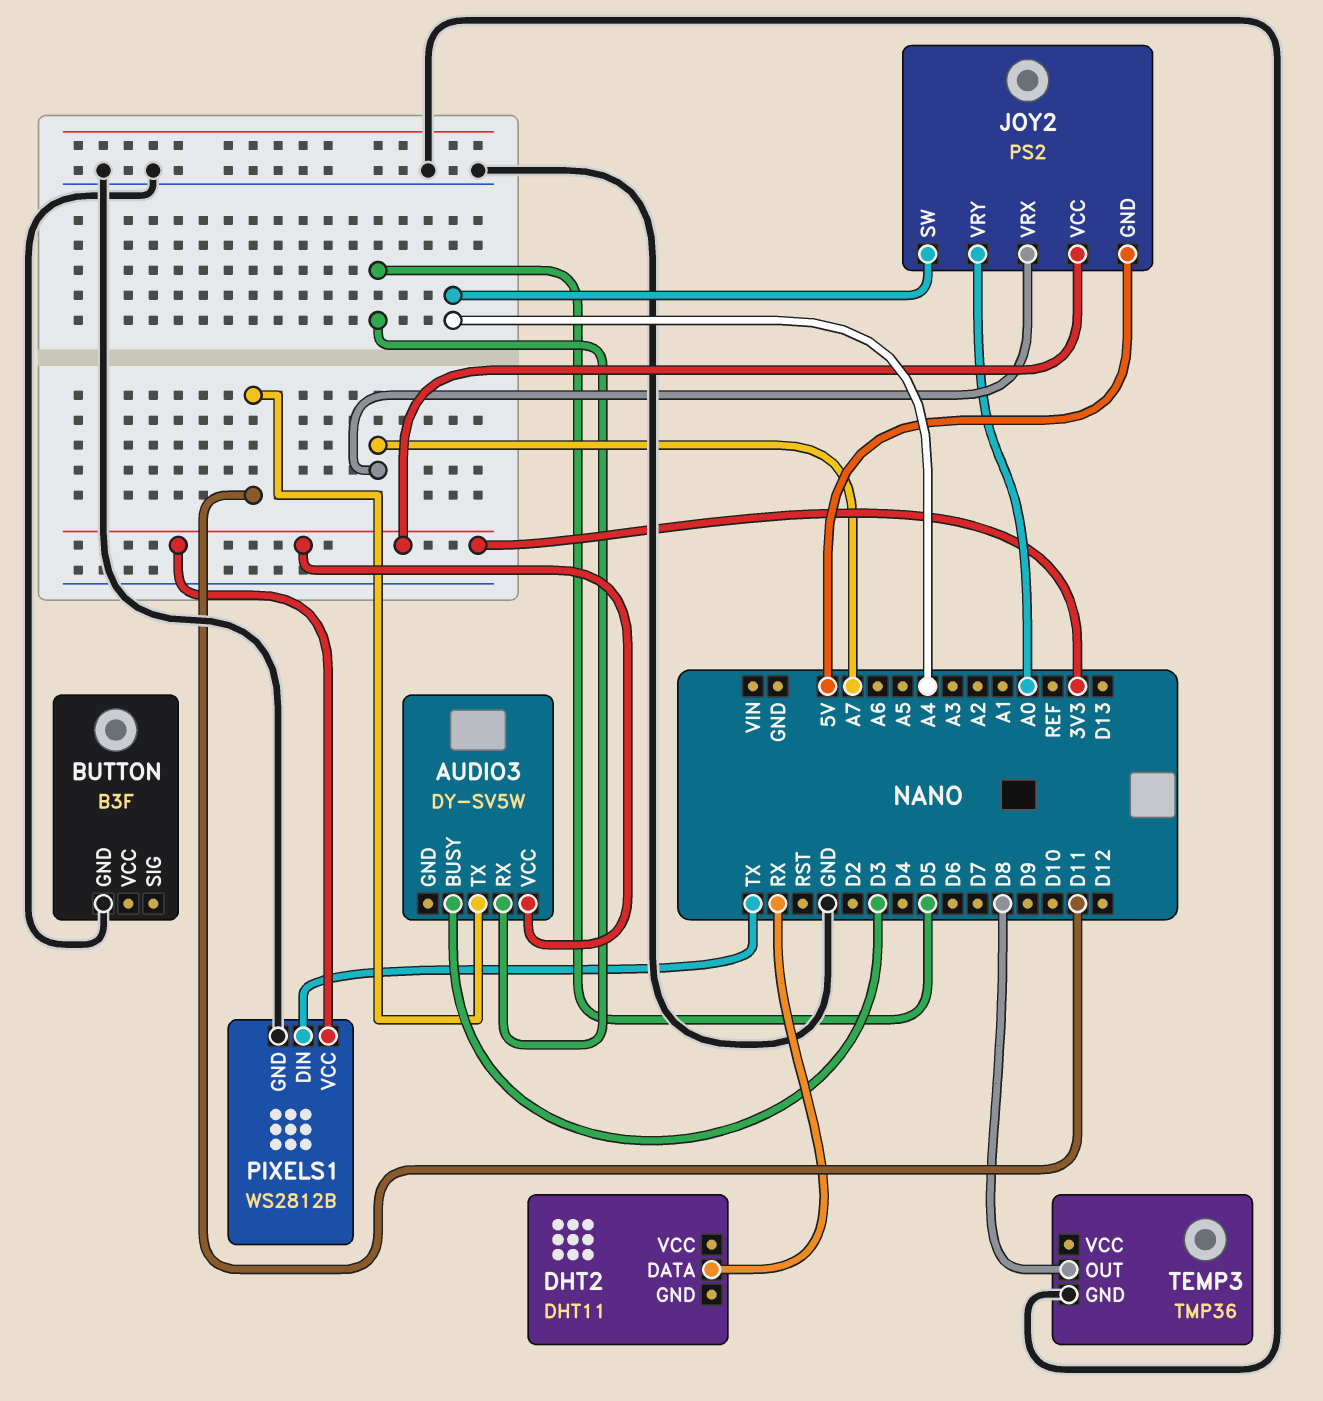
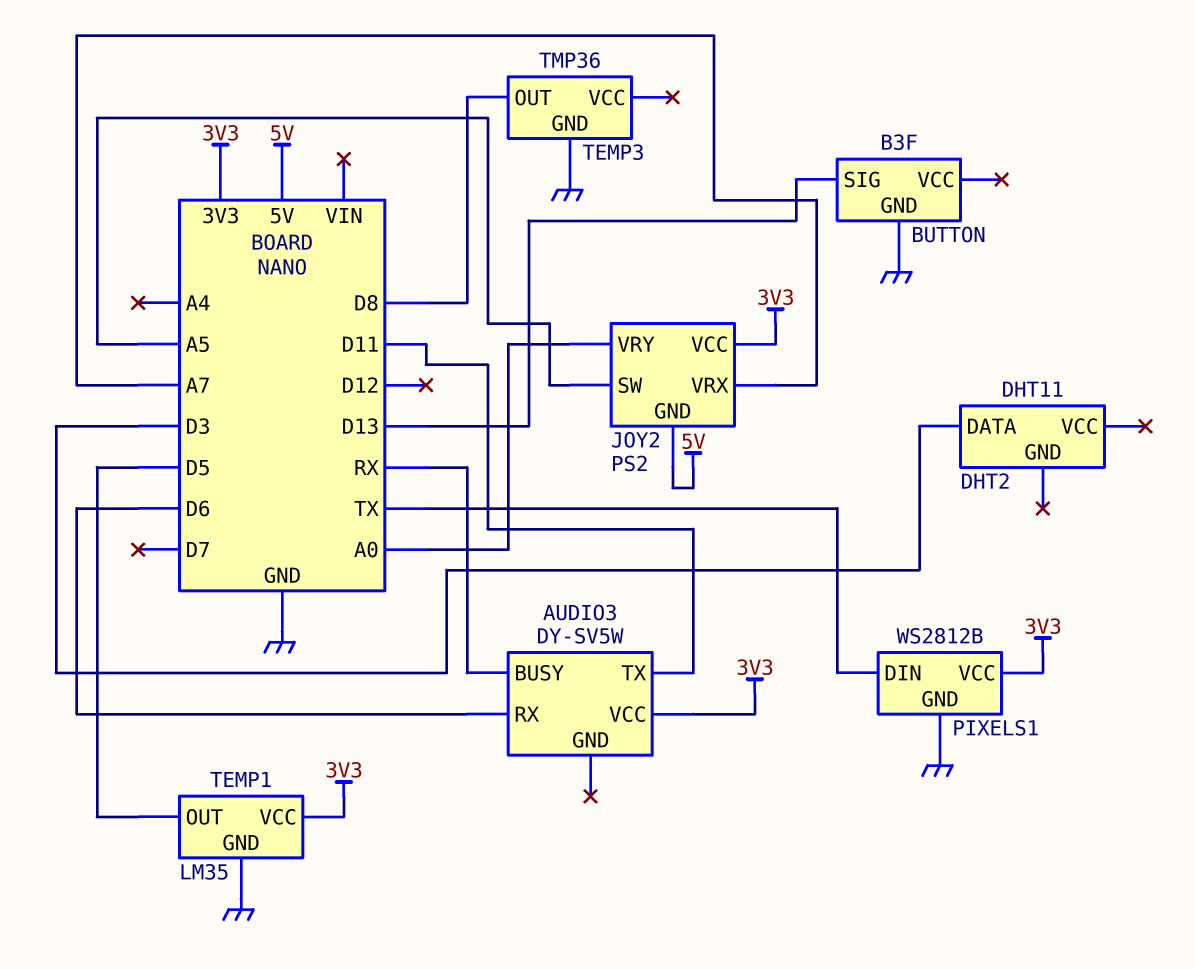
AUDIO3 pin BUSY: D3 -> RX
AUDIO3 pin RX: D5 -> D6
BUTTON pin SIG: none -> D13
DHT2 pin DATA: RX -> D3
JOY2 pin SW: A4 -> A5
TEMP1: none -> LM35
TEMP1 pin GND: none -> GND
TEMP1 pin OUT: none -> D5
TEMP1 pin VCC: none -> 3V3

